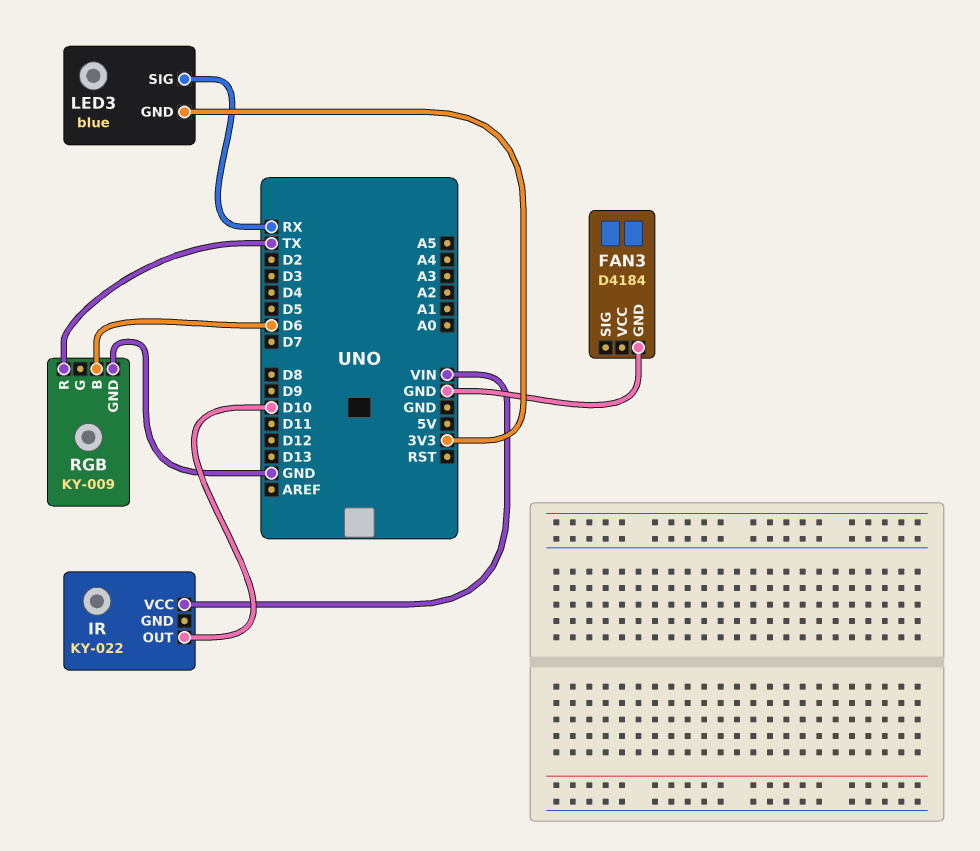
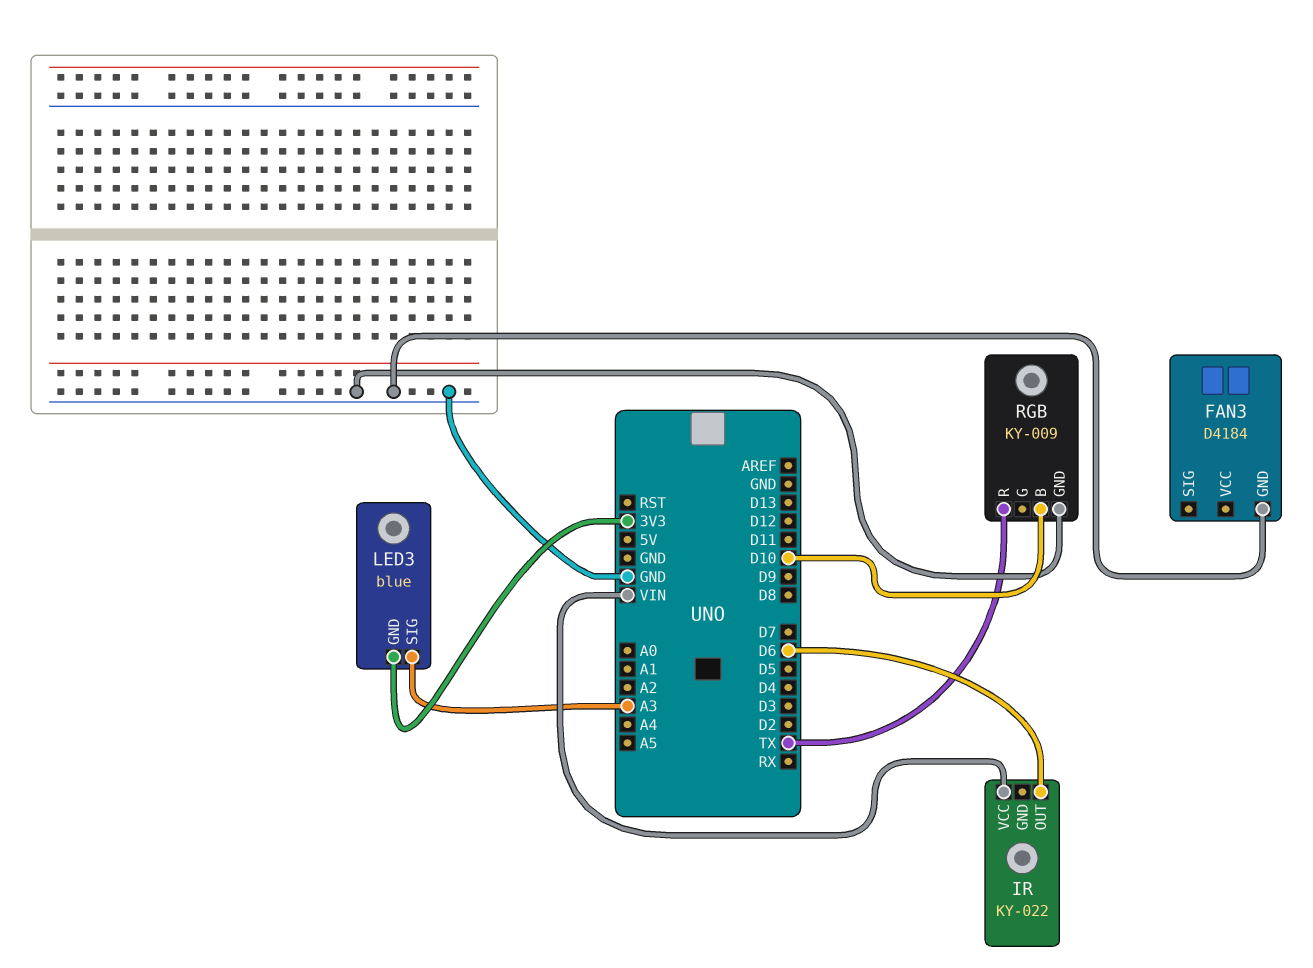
IR pin OUT: D10 -> D6
LED3 pin SIG: RX -> A3
RGB pin B: D6 -> D10

